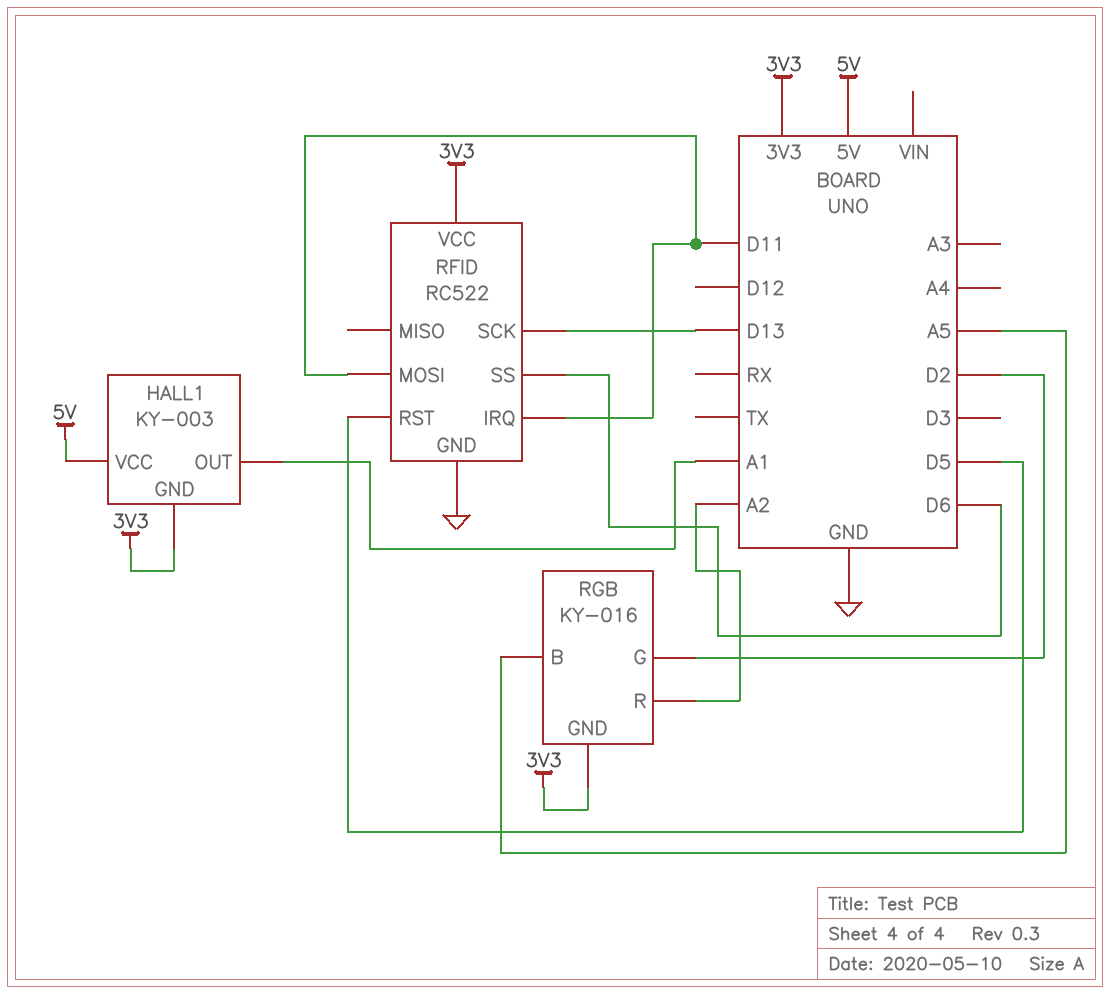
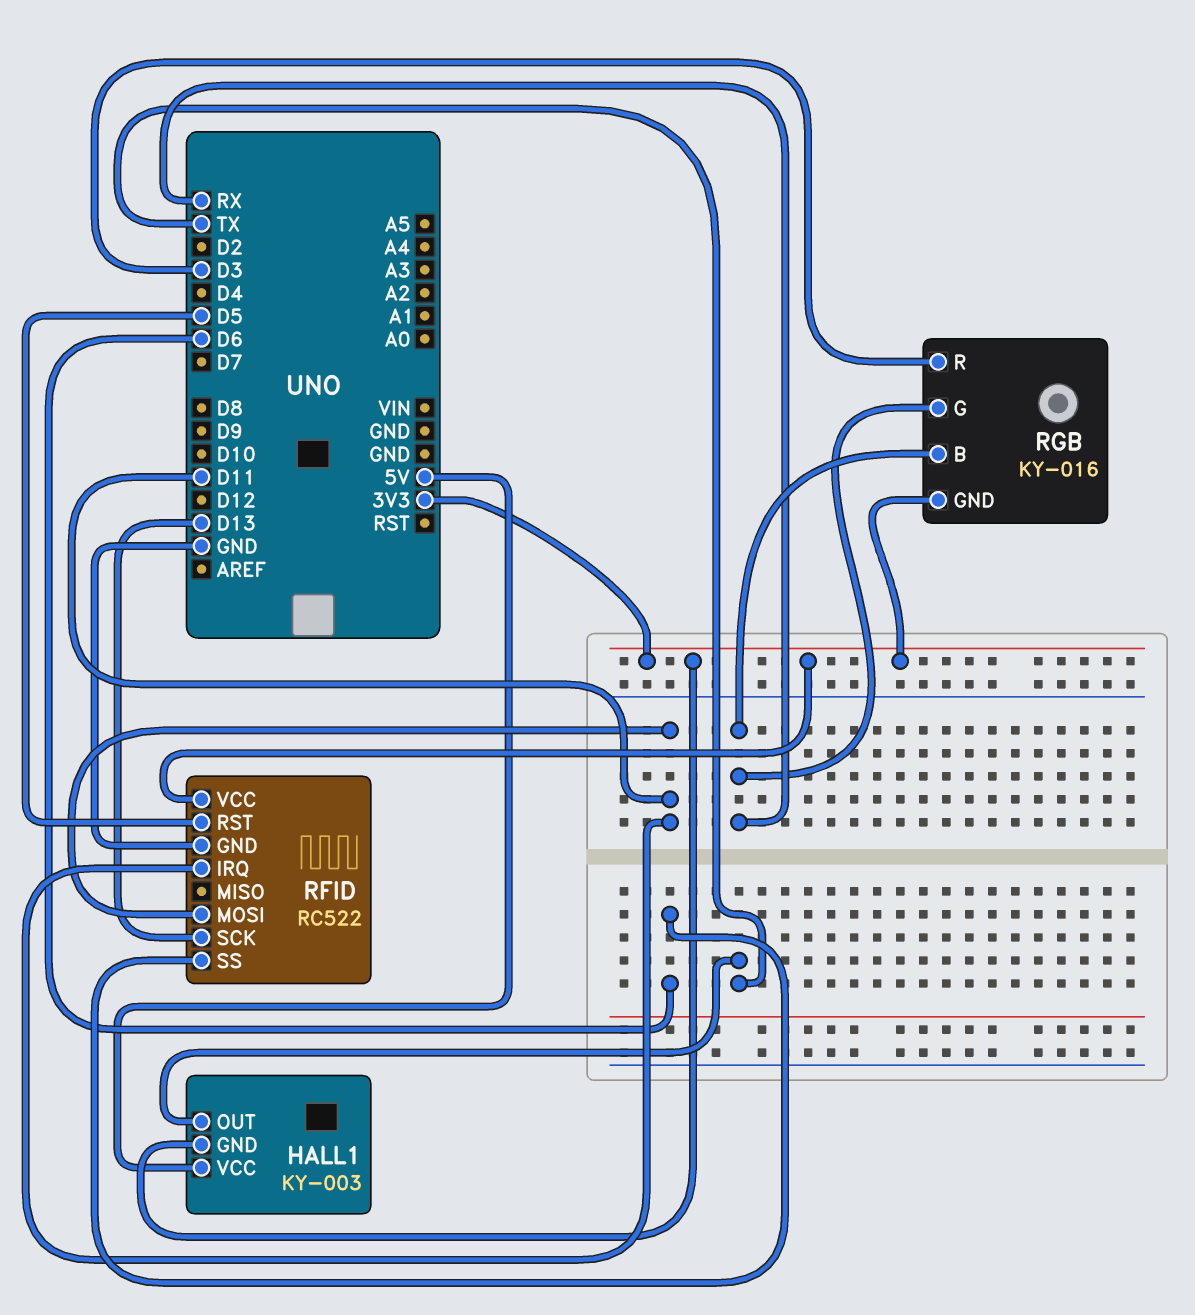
HALL1 pin OUT: A1 -> TX
RGB pin B: A5 -> RX
RGB pin G: D2 -> RX
RGB pin R: A2 -> D3

